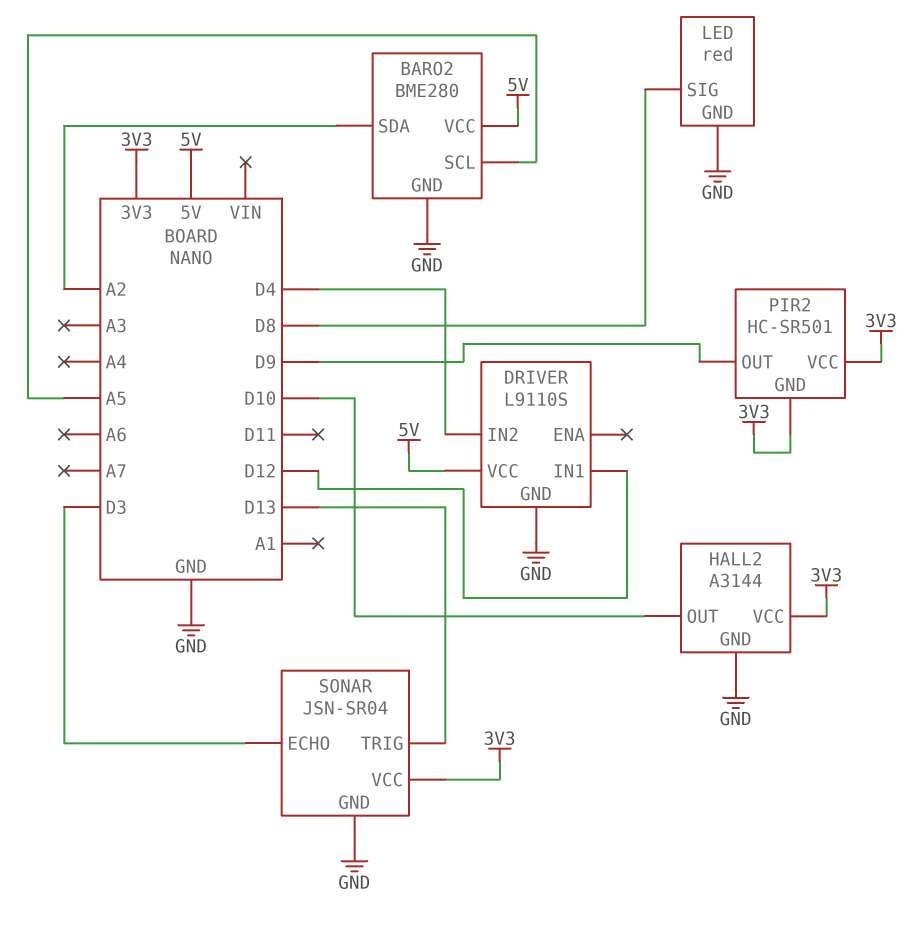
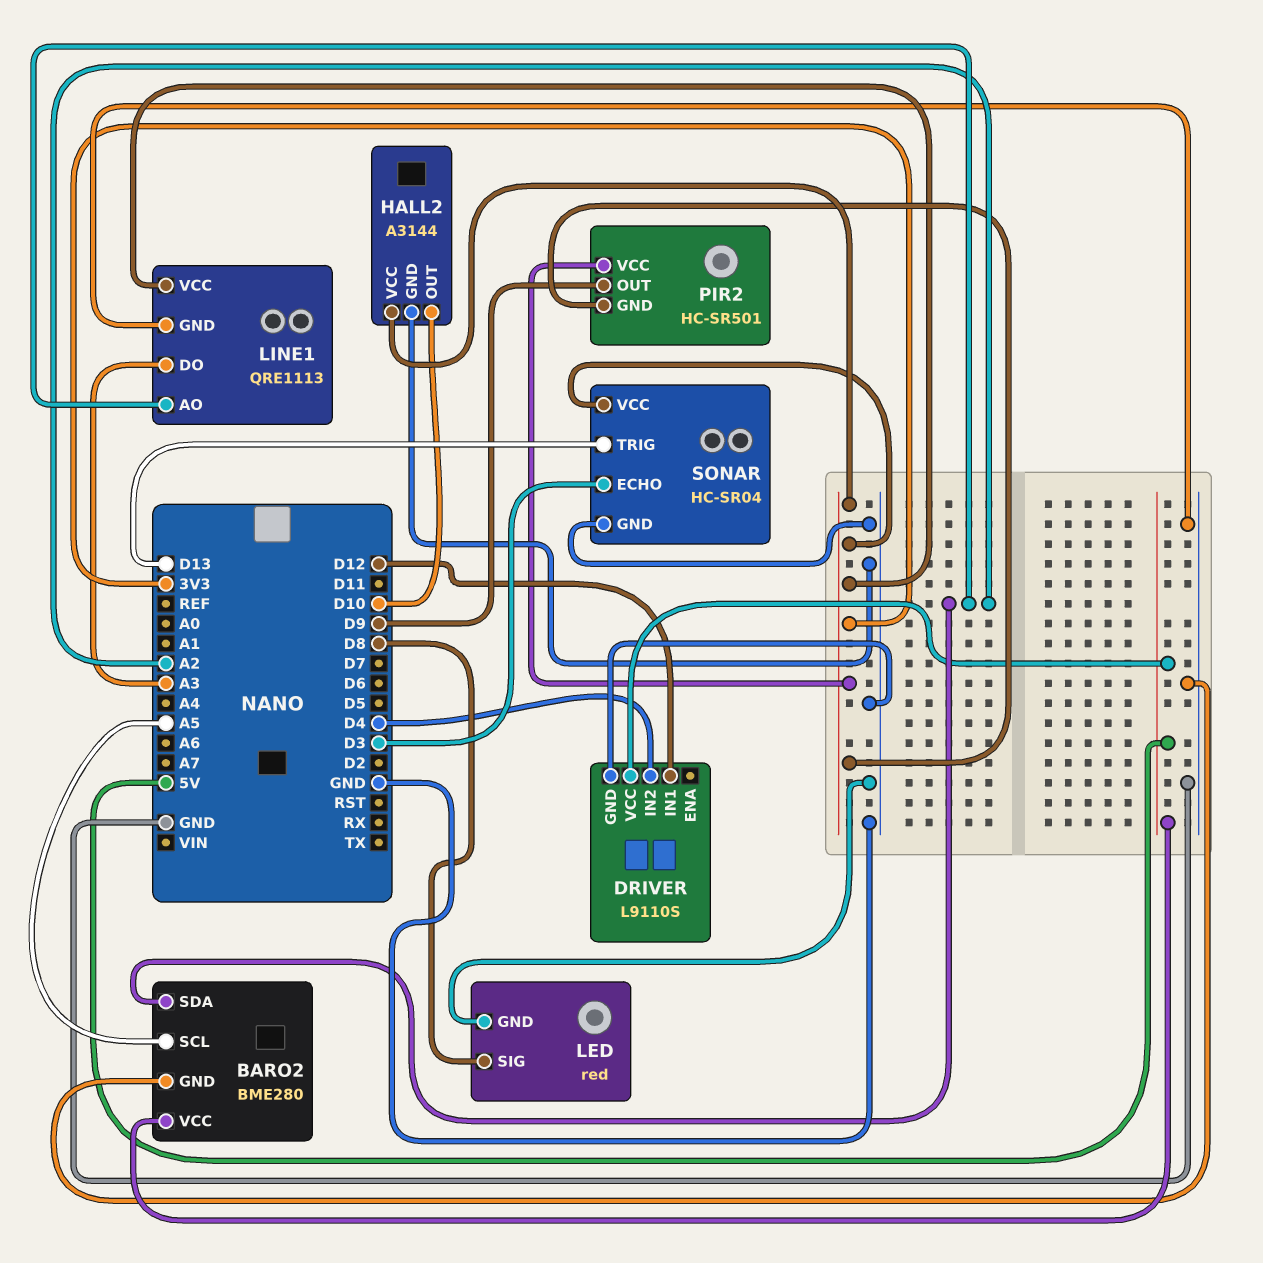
LINE1: none -> QRE1113
LINE1 pin AO: none -> A2
LINE1 pin DO: none -> A3
LINE1 pin GND: none -> GND
LINE1 pin VCC: none -> 3V3
SONAR: JSN-SR04 -> HC-SR04

